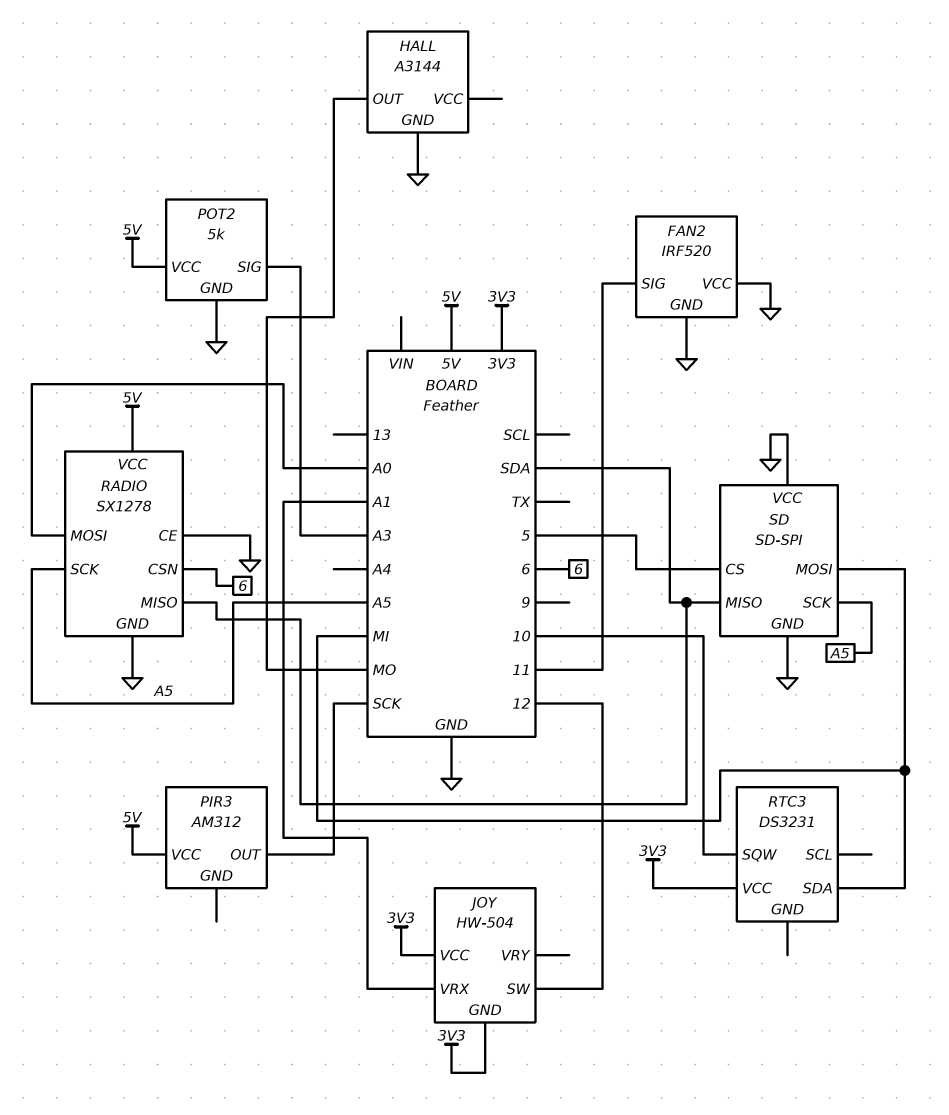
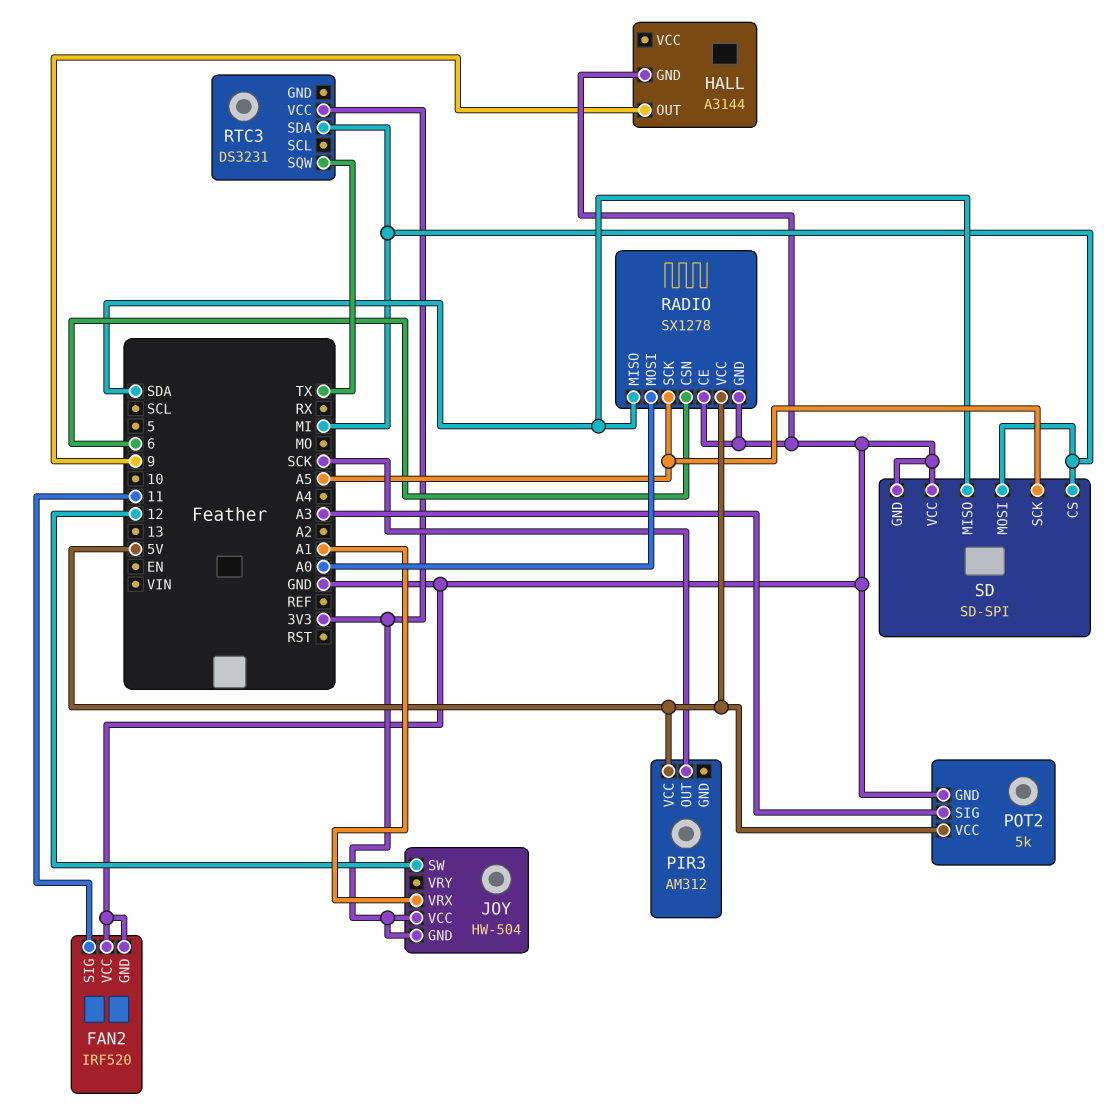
HALL pin OUT: MO -> 9
RTC3 pin SQW: 10 -> TX
SD pin CS: 5 -> MI

